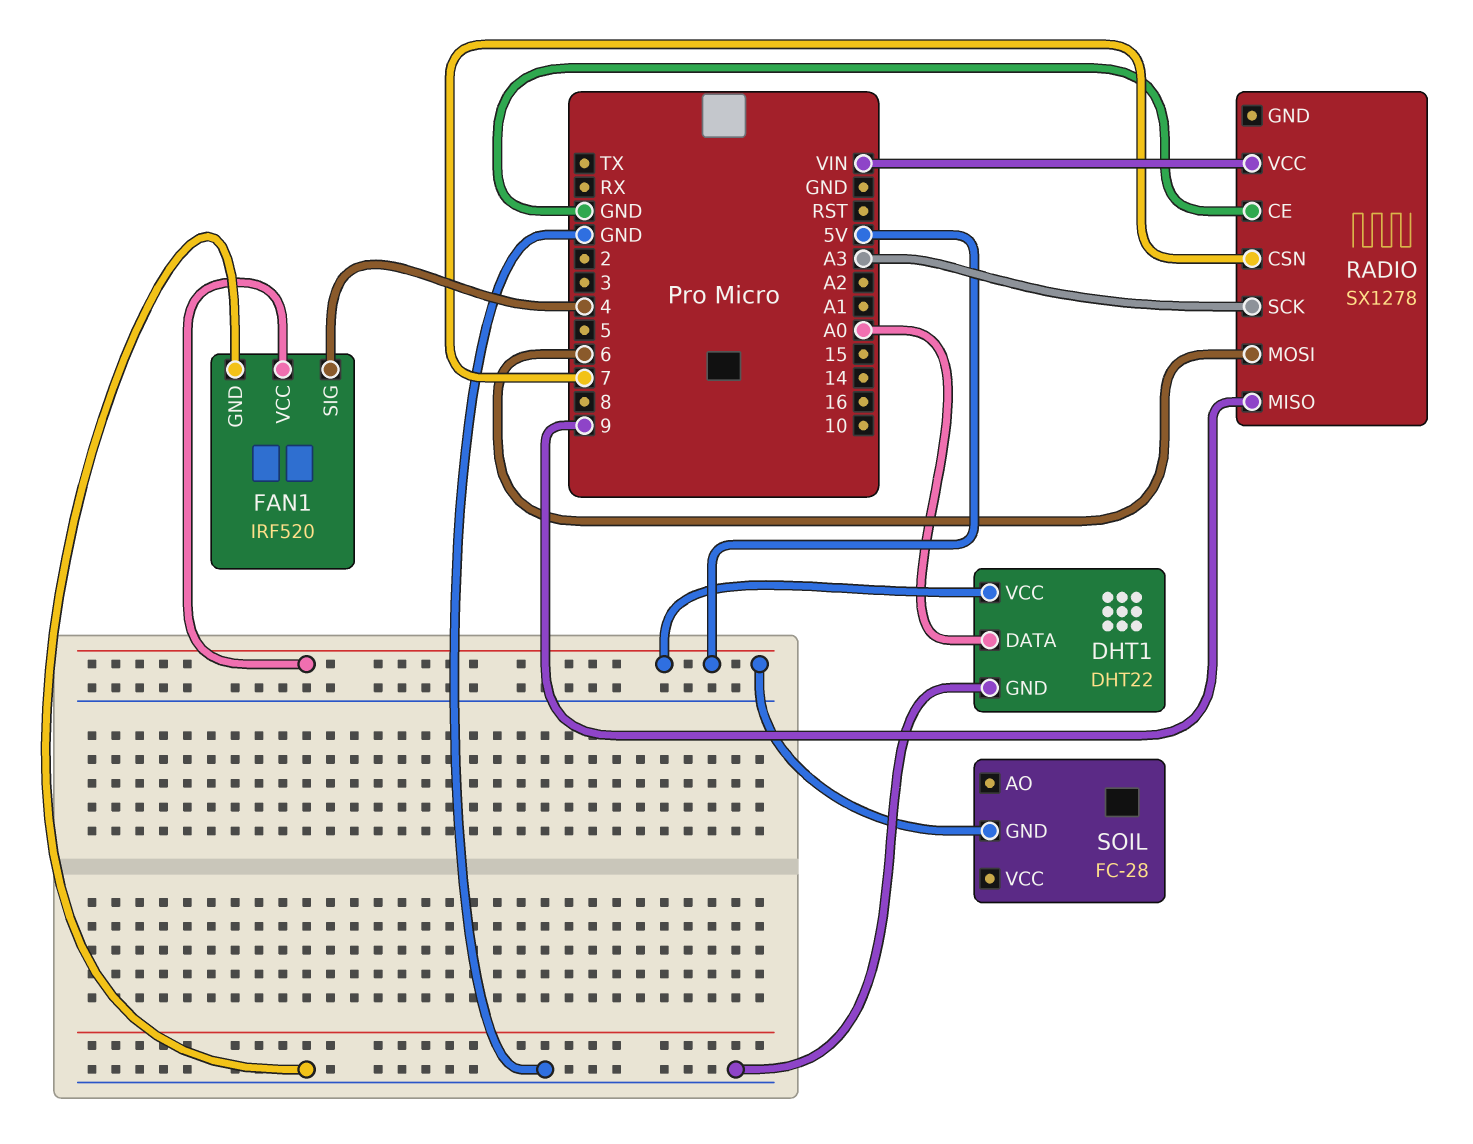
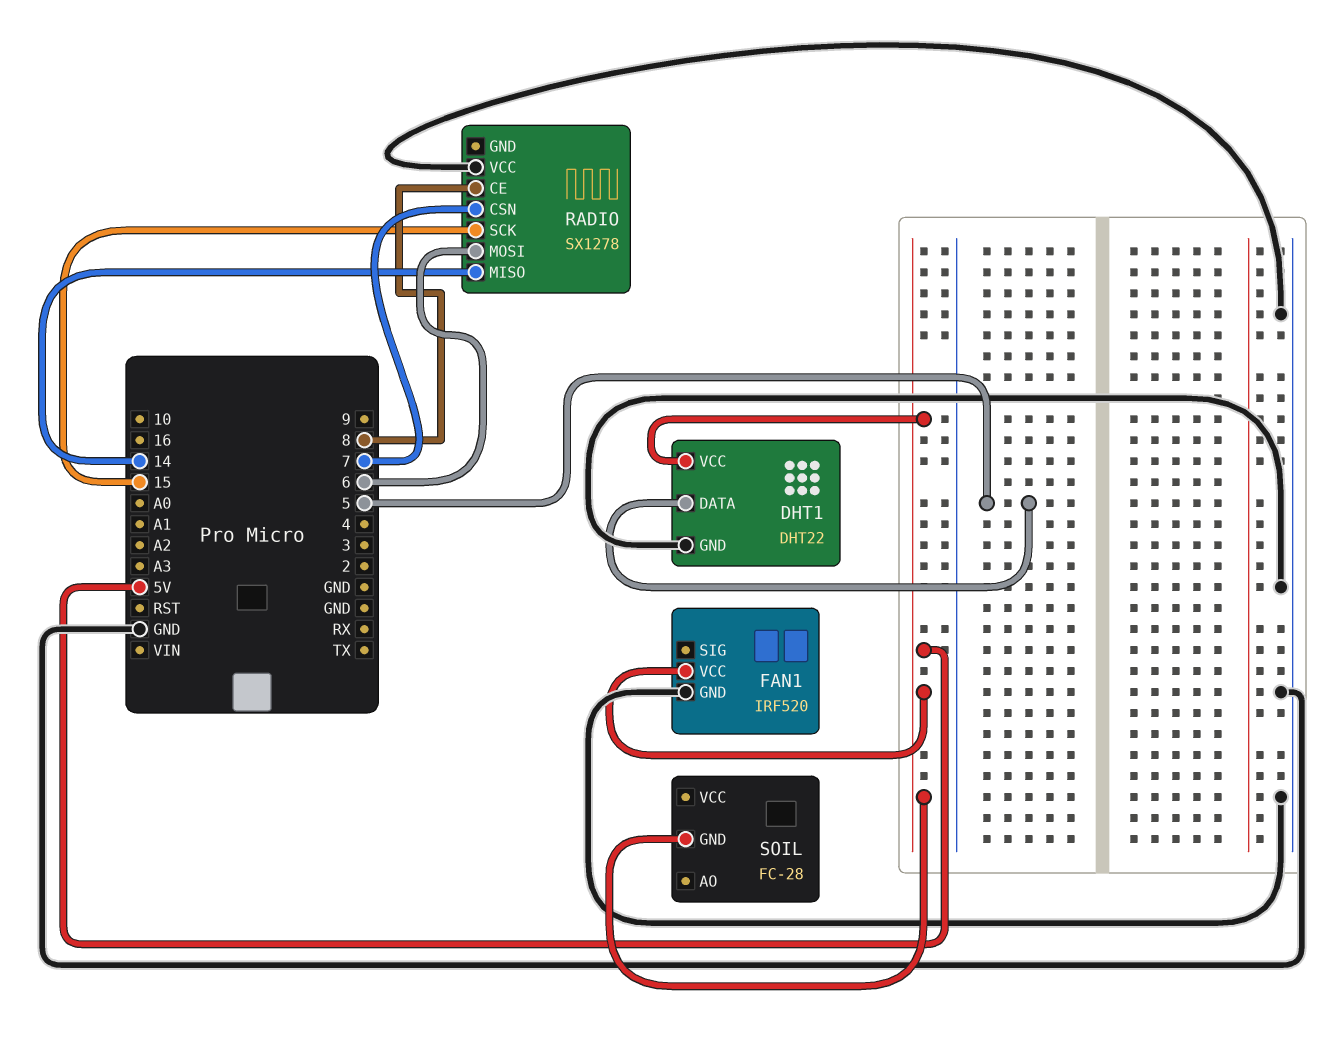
DHT1 pin DATA: A0 -> 5
FAN1 pin SIG: 4 -> none
RADIO pin CE: GND -> 8
RADIO pin MISO: 9 -> 14
RADIO pin SCK: A3 -> 15
RADIO pin VCC: VIN -> GND

